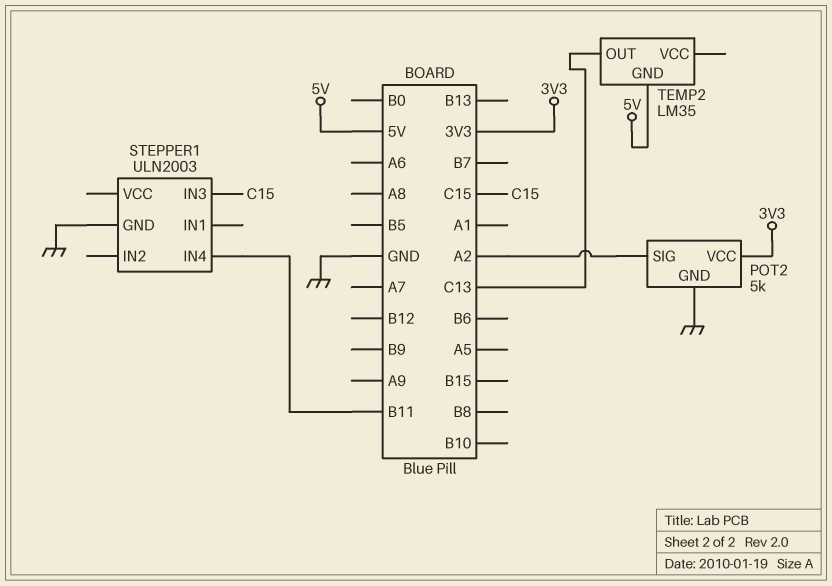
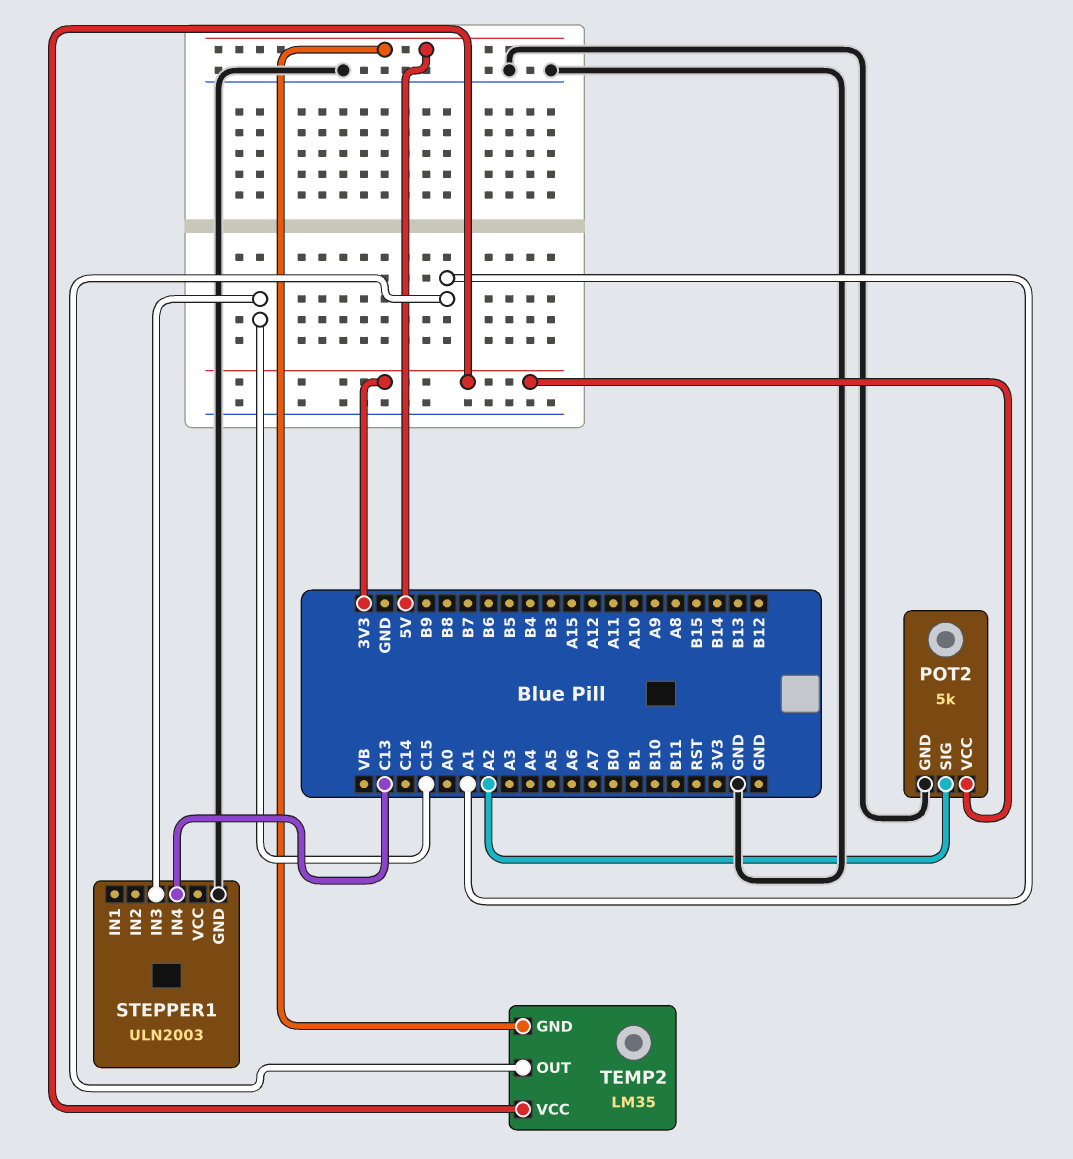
STEPPER1 pin IN4: B11 -> C13
TEMP2 pin OUT: C13 -> A1
TEMP2 pin VCC: none -> 3V3

